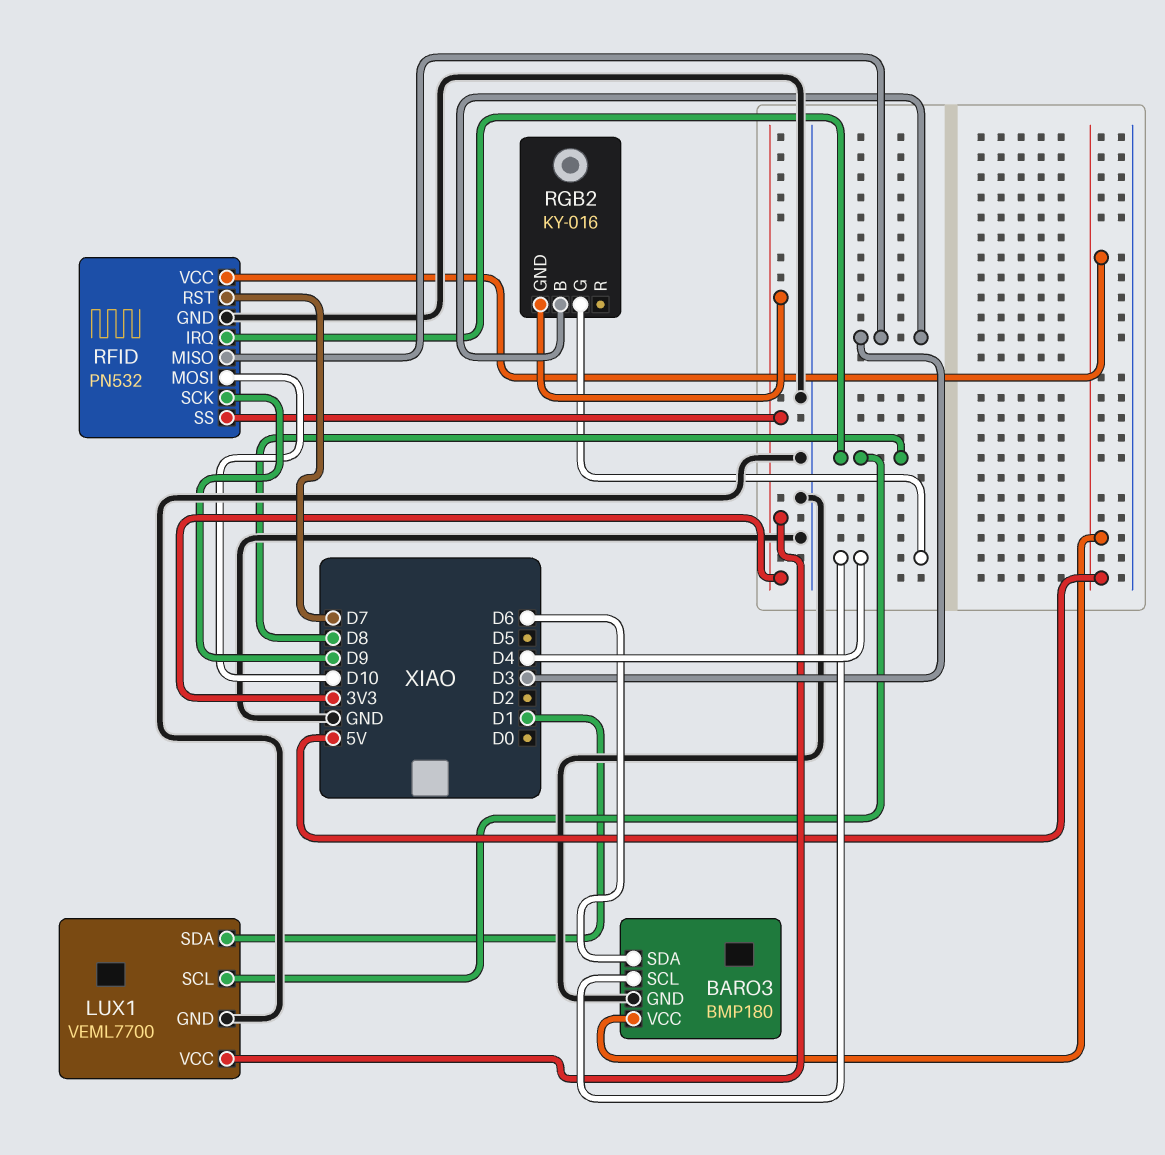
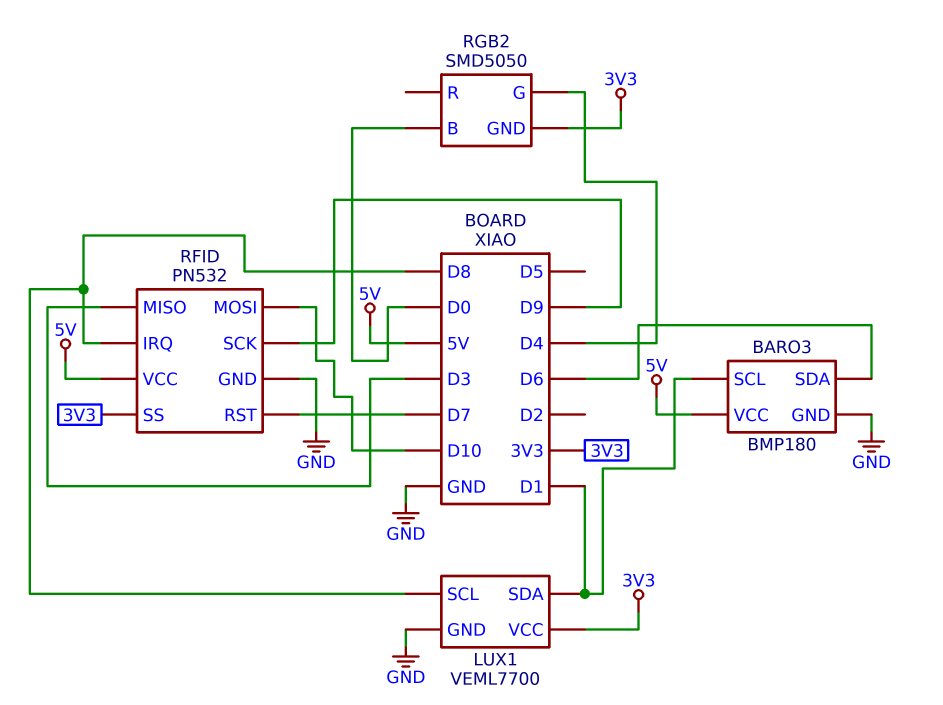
BARO3 pin SCL: D4 -> D1
RGB2: KY-016 -> SMD5050
RGB2 pin B: D3 -> D0

